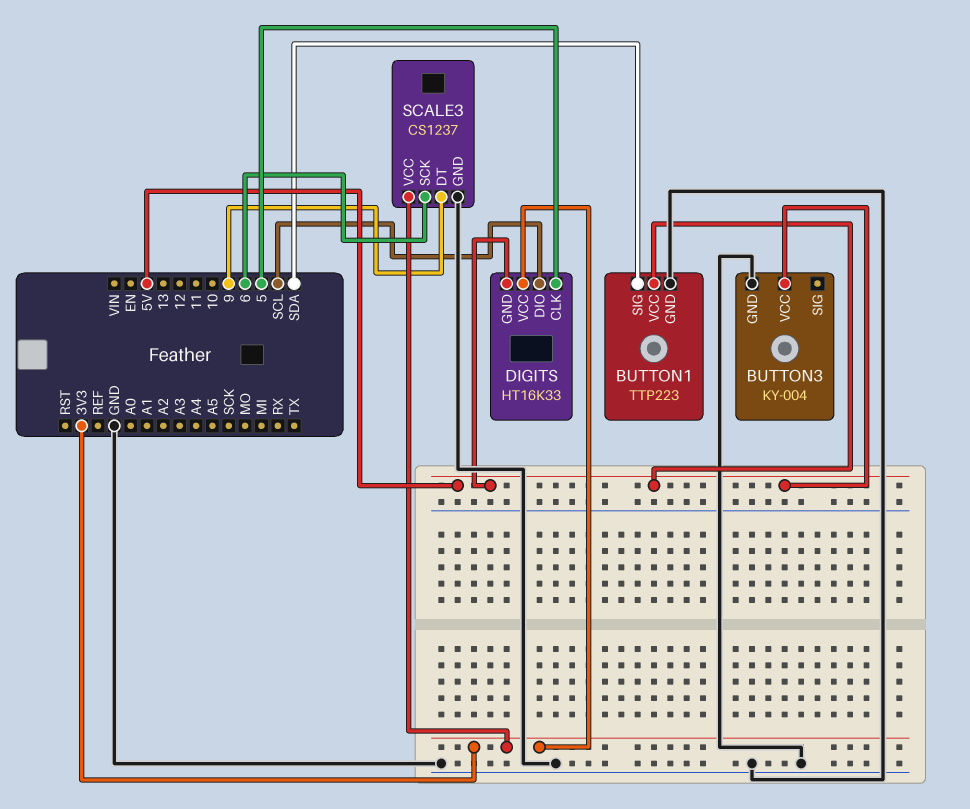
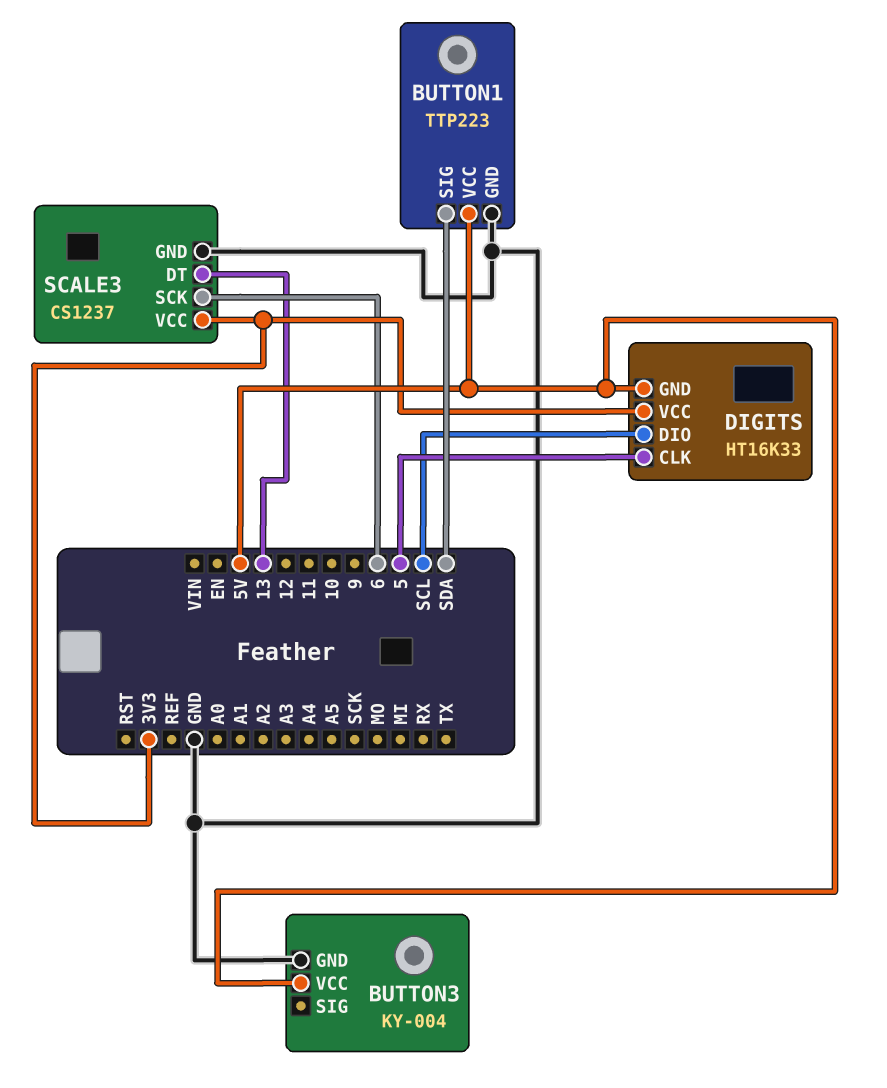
SCALE3 pin DT: 9 -> 13

